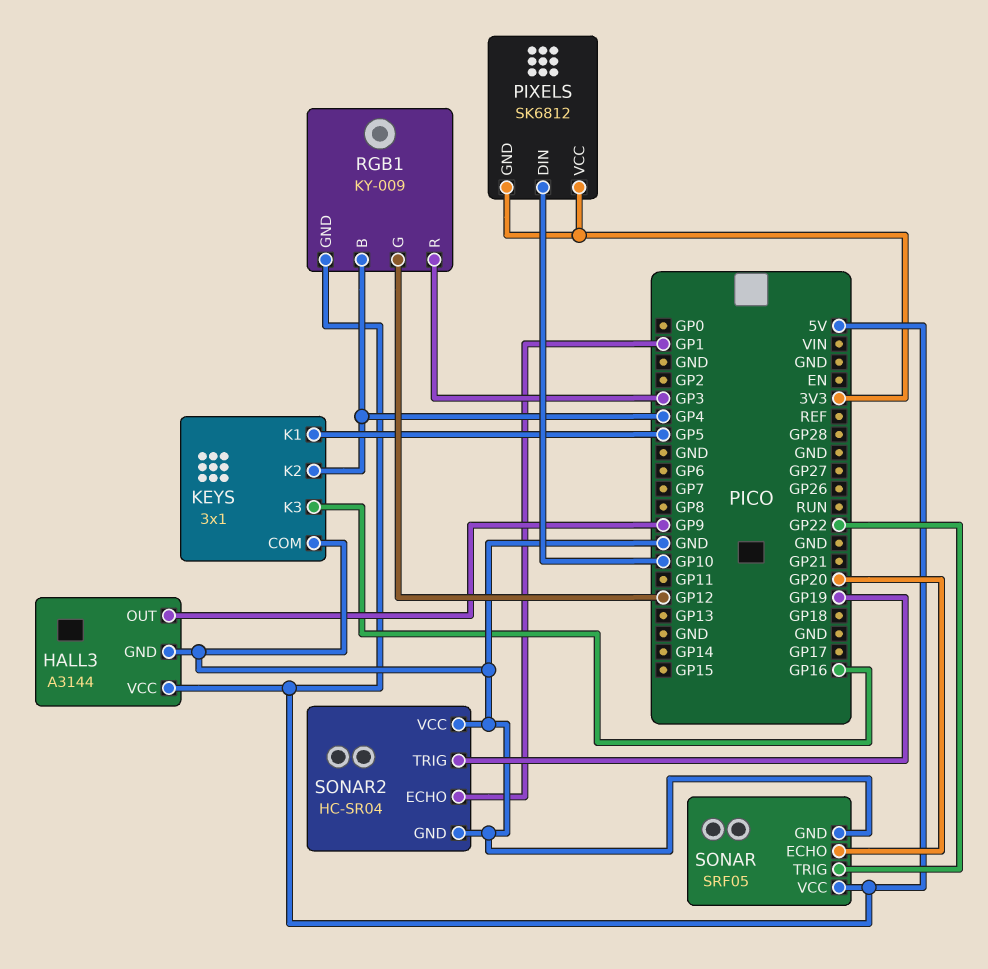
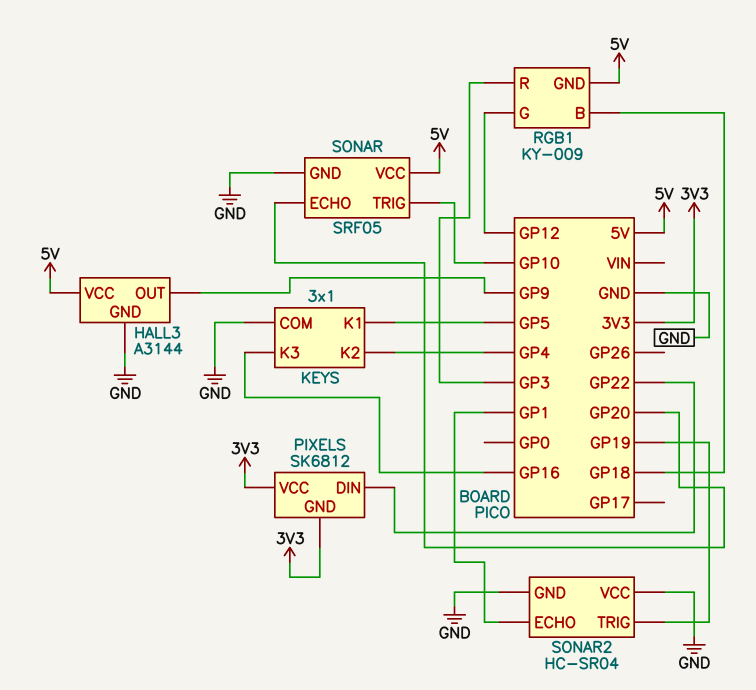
PIXELS pin DIN: GP10 -> GP22
RGB1 pin B: GP4 -> GP18
SONAR pin TRIG: GP22 -> GP10

